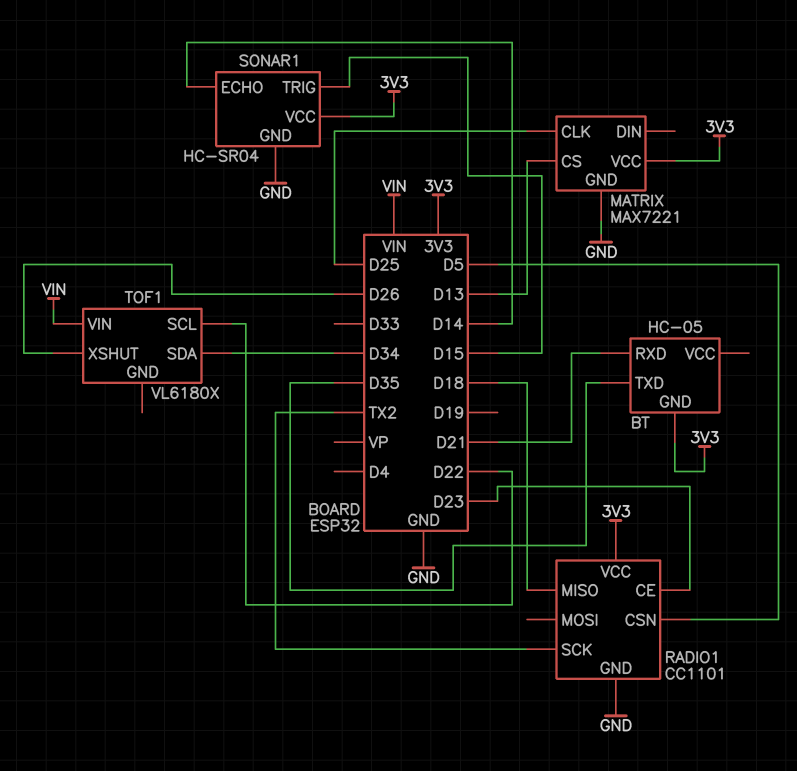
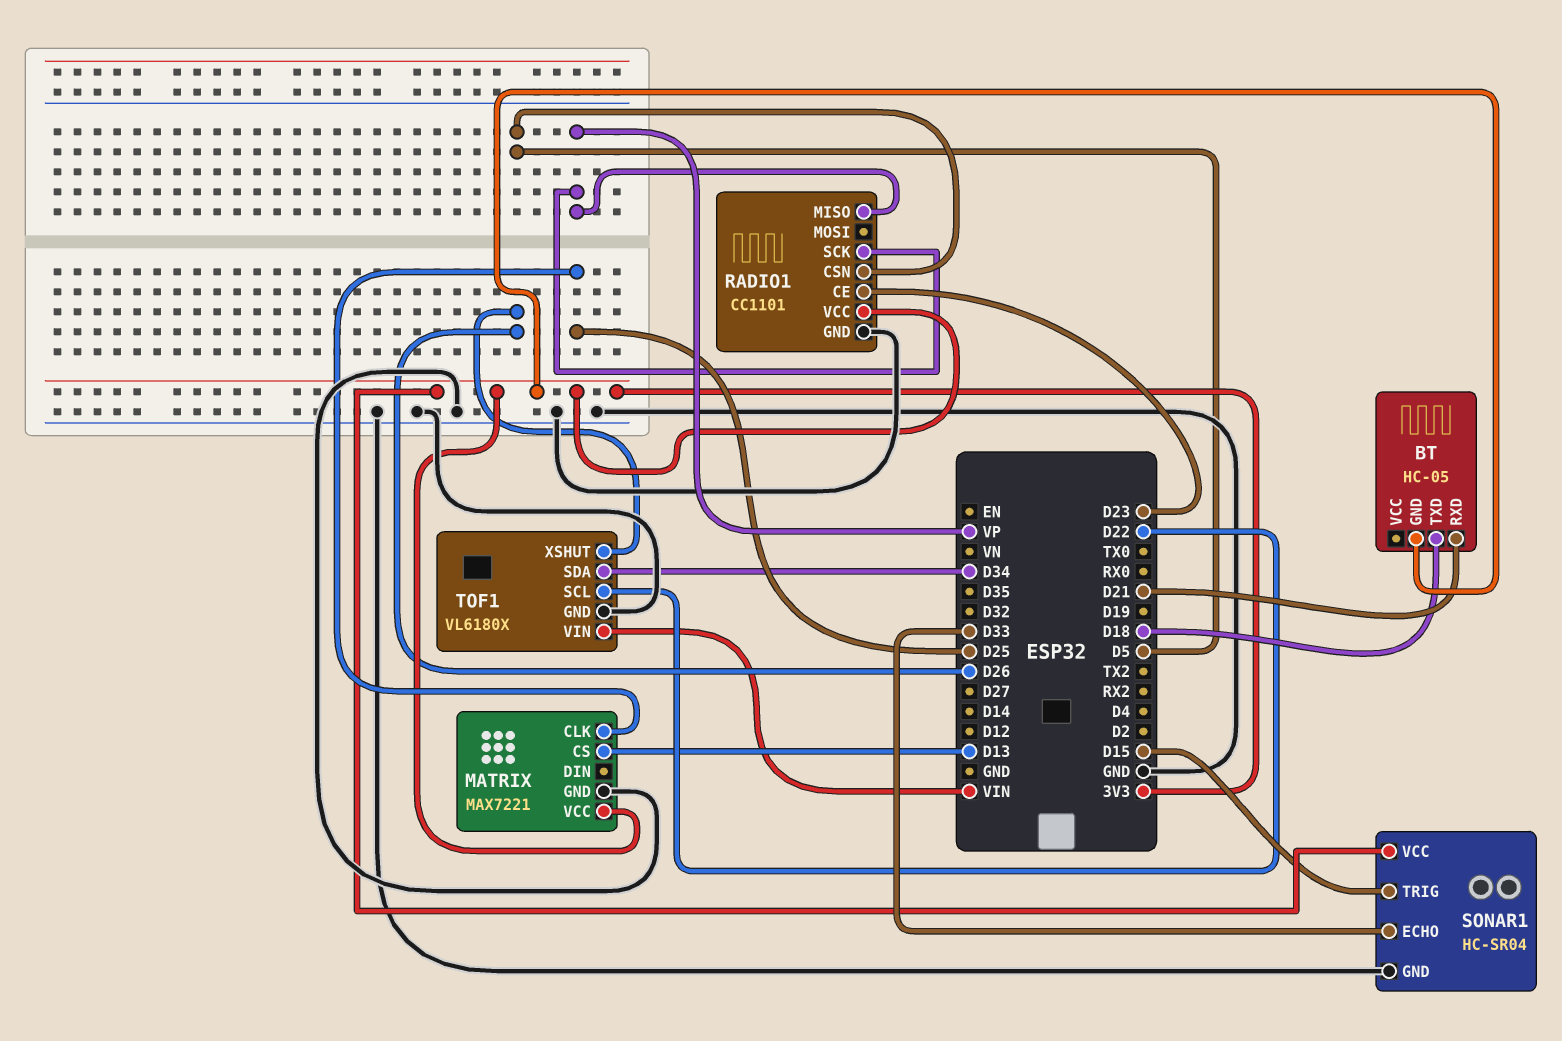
BT pin TXD: D35 -> D18
RADIO1 pin MISO: D18 -> VP
RADIO1 pin SCK: TX2 -> VP
SONAR1 pin ECHO: D14 -> D33
TOF1 pin GND: none -> GND

